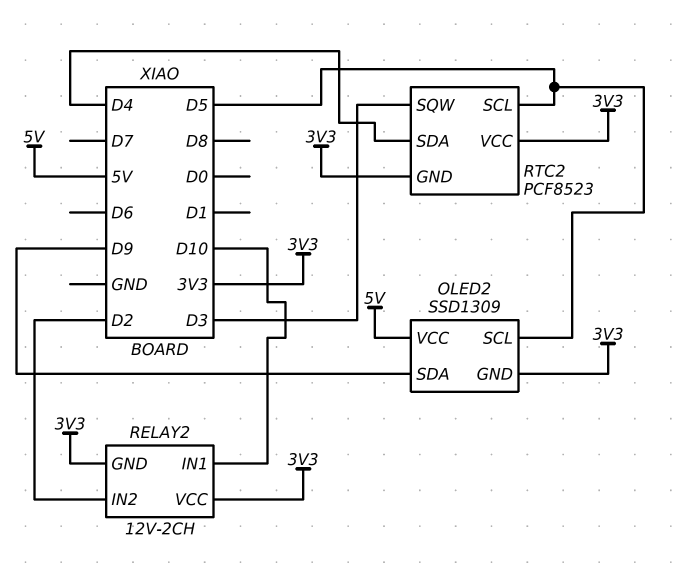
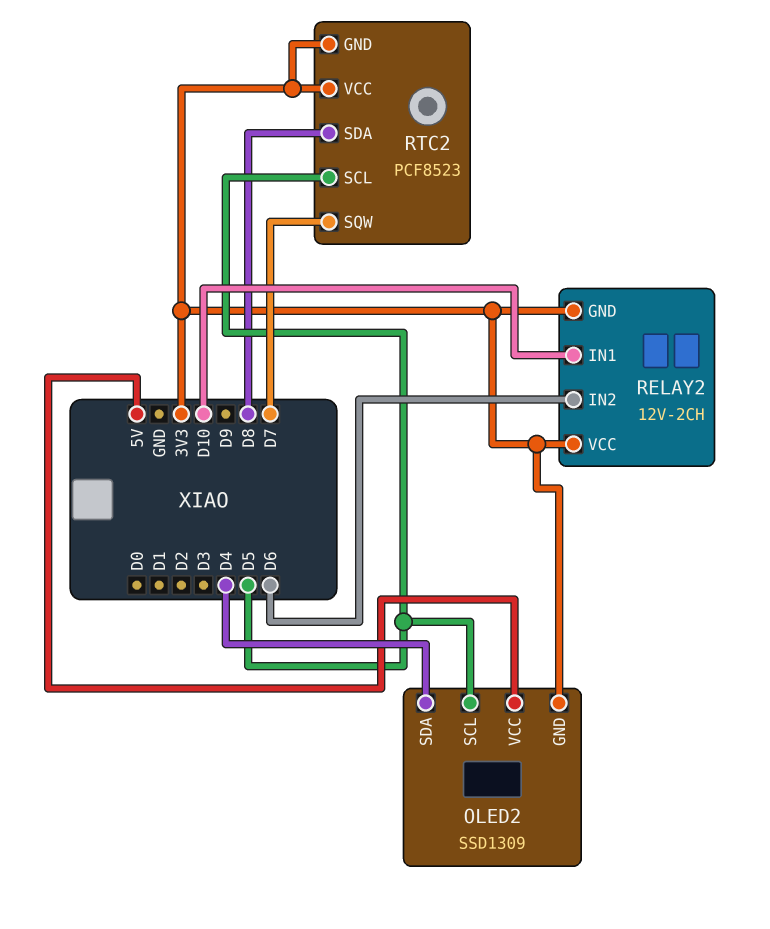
OLED2 pin SDA: D9 -> D4
RELAY2 pin IN2: D2 -> D6
RTC2 pin SDA: D4 -> D8
RTC2 pin SQW: D3 -> D7

